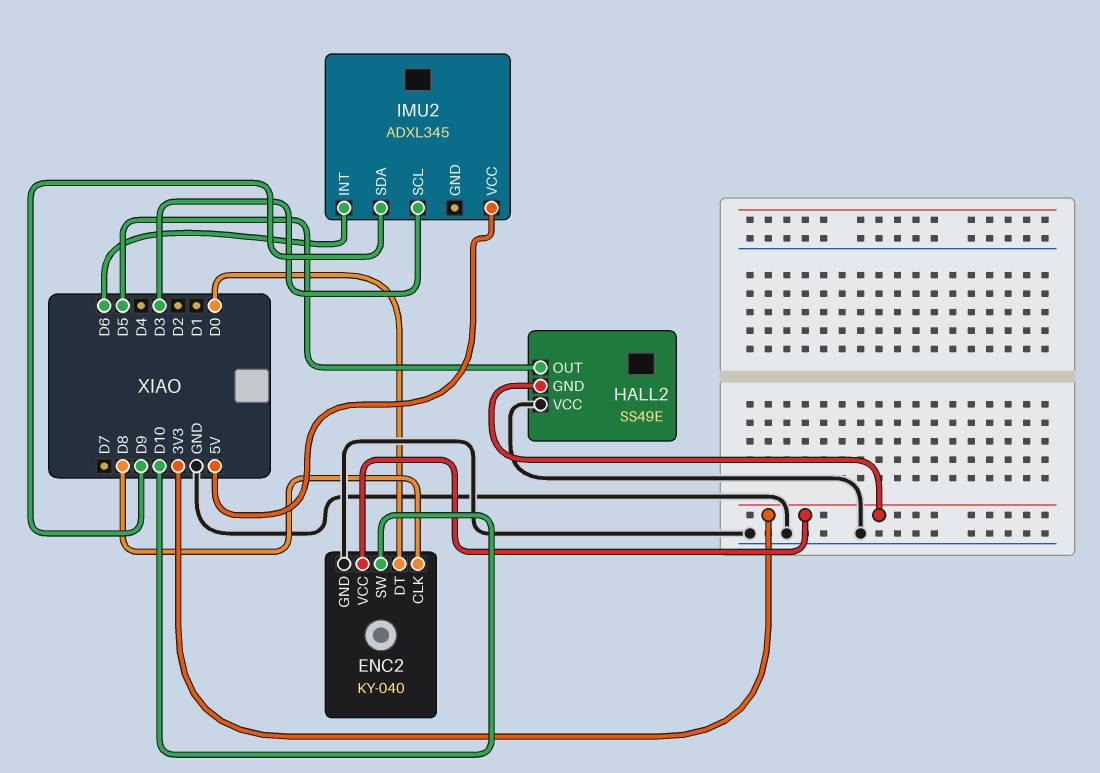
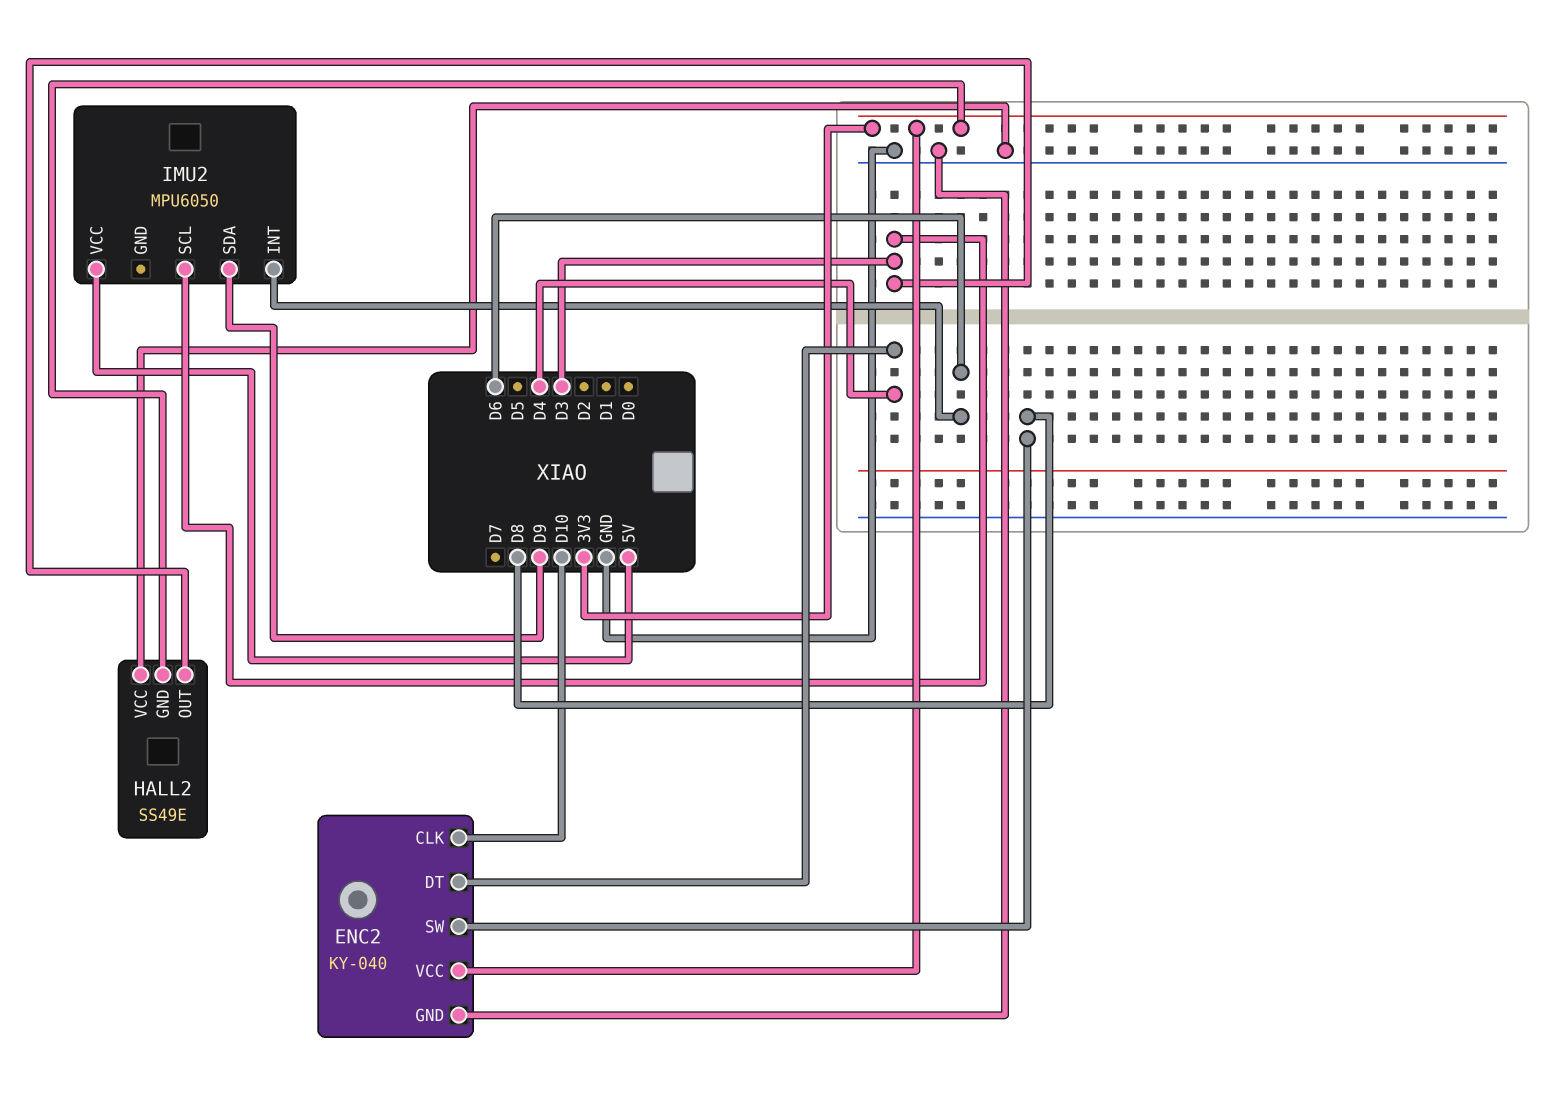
ENC2 pin CLK: D8 -> D10
ENC2 pin DT: D0 -> D4
ENC2 pin SW: D10 -> D8
HALL2 pin OUT: D5 -> D3
IMU2: ADXL345 -> MPU6050

